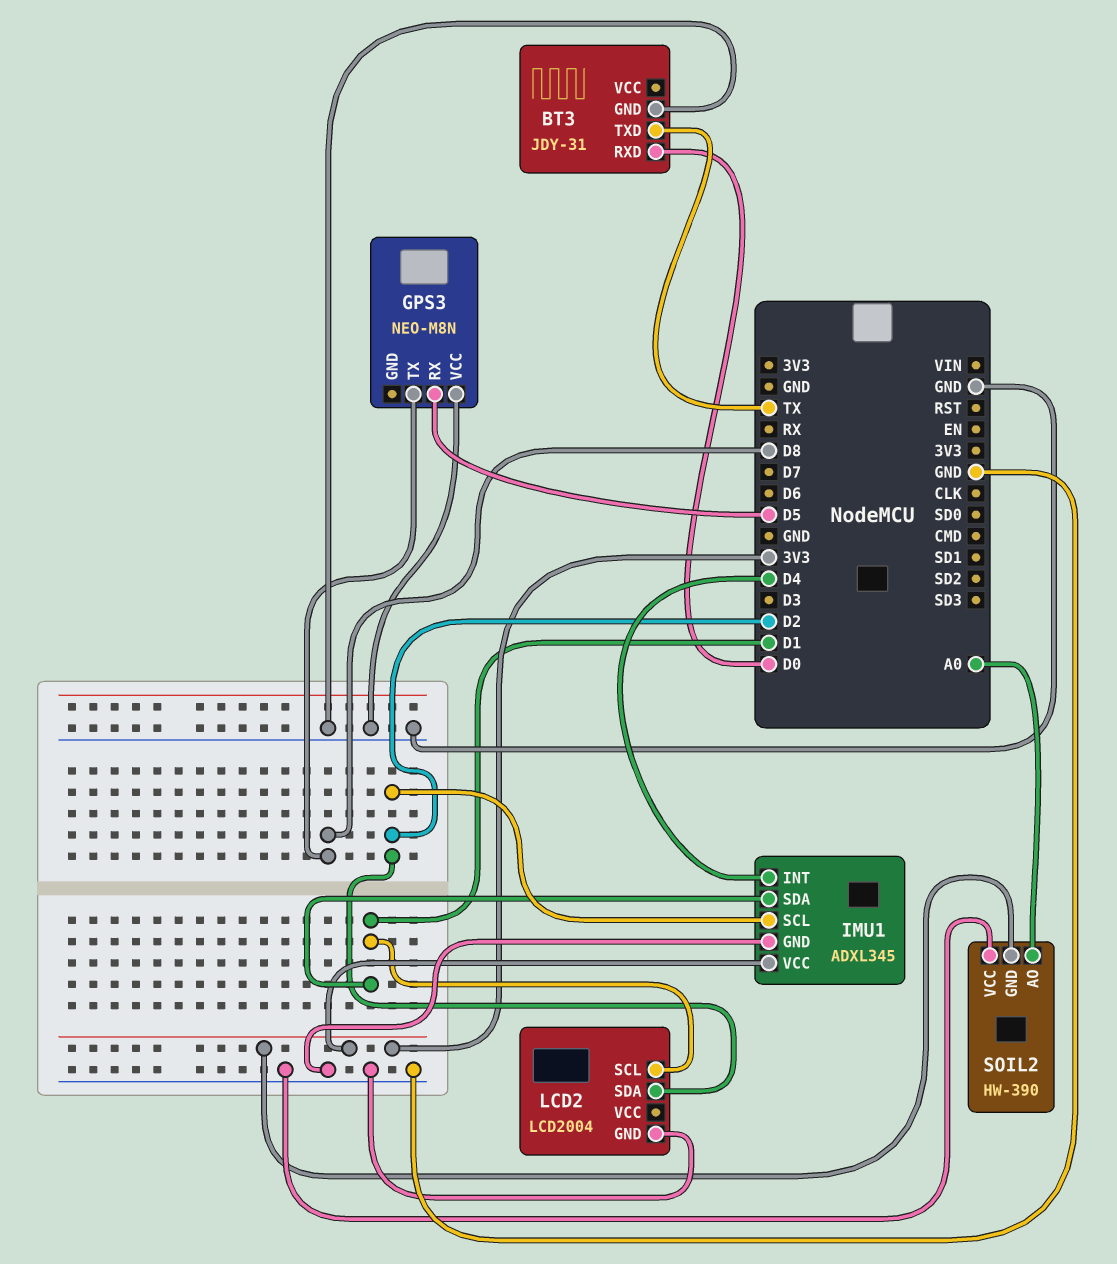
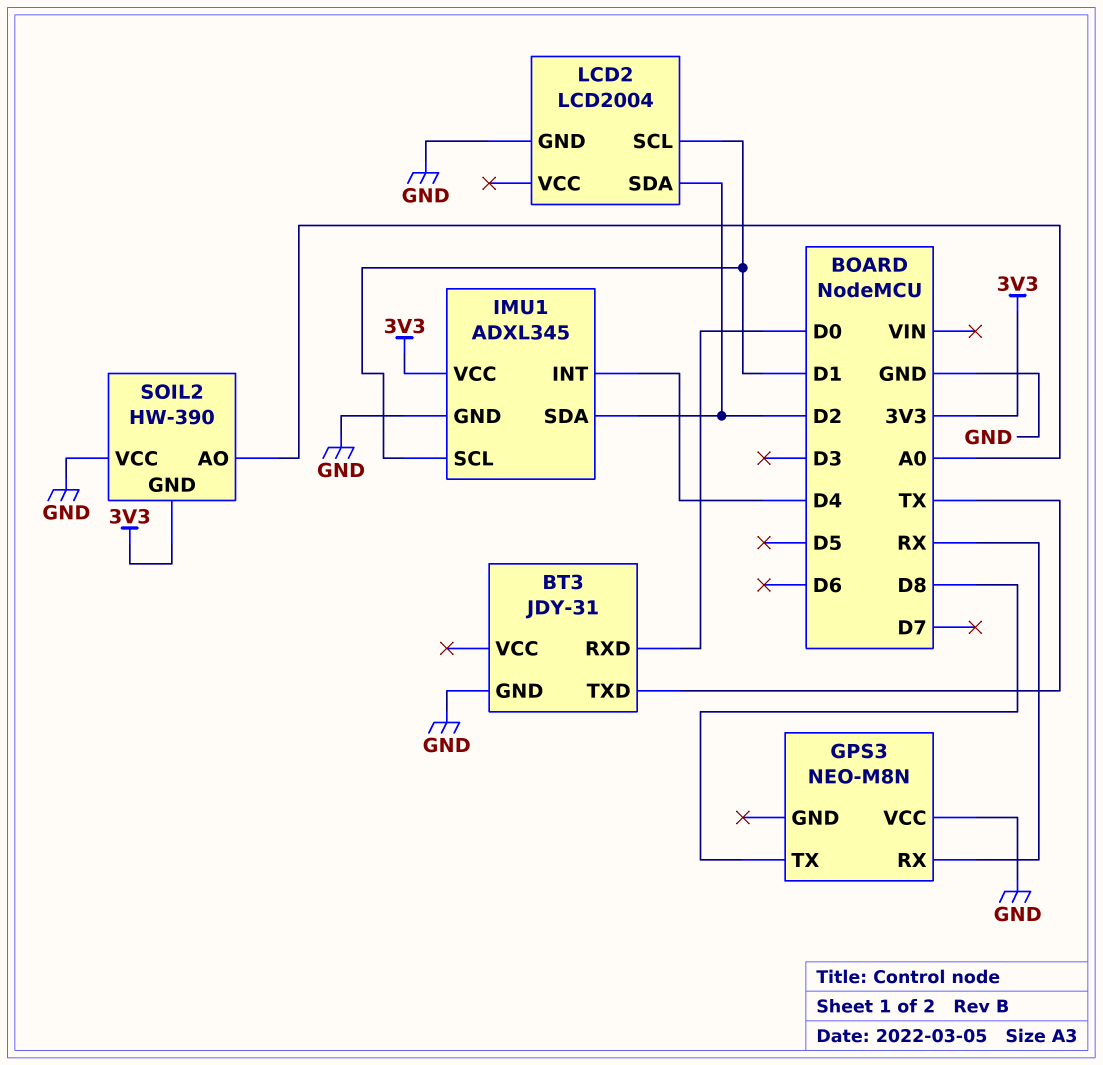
GPS3 pin RX: D5 -> RX
IMU1 pin SCL: D2 -> D1
IMU1 pin SDA: D1 -> D2

